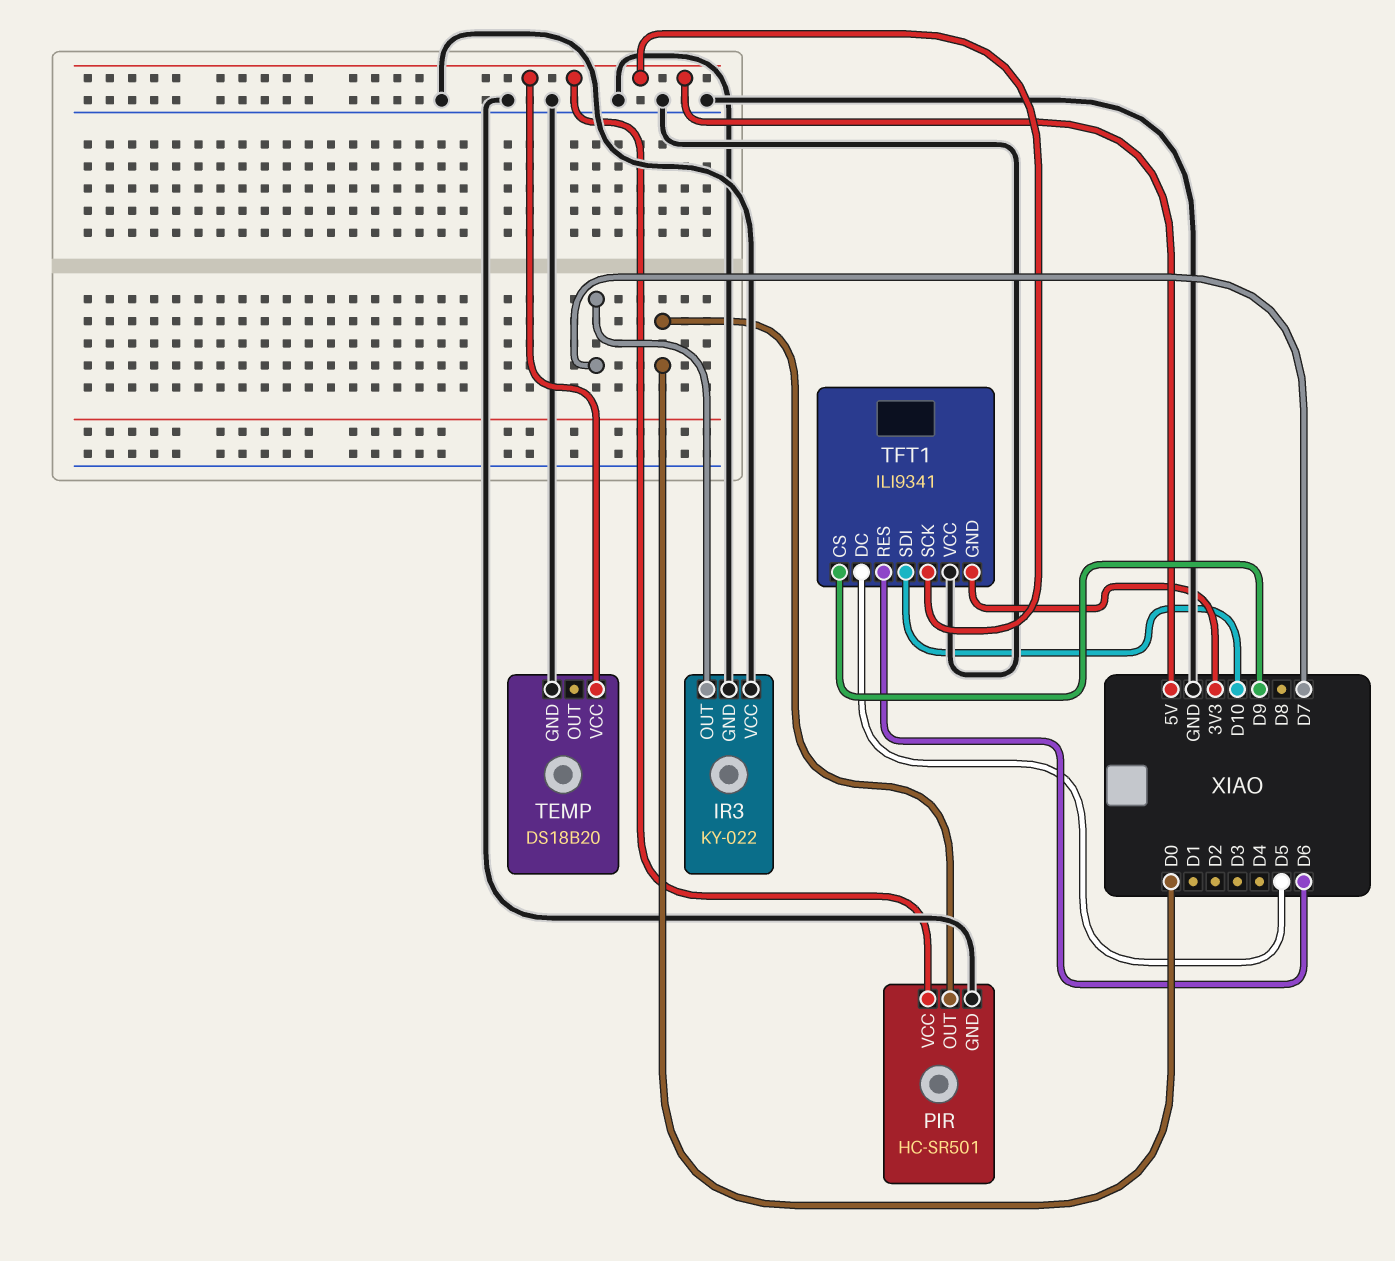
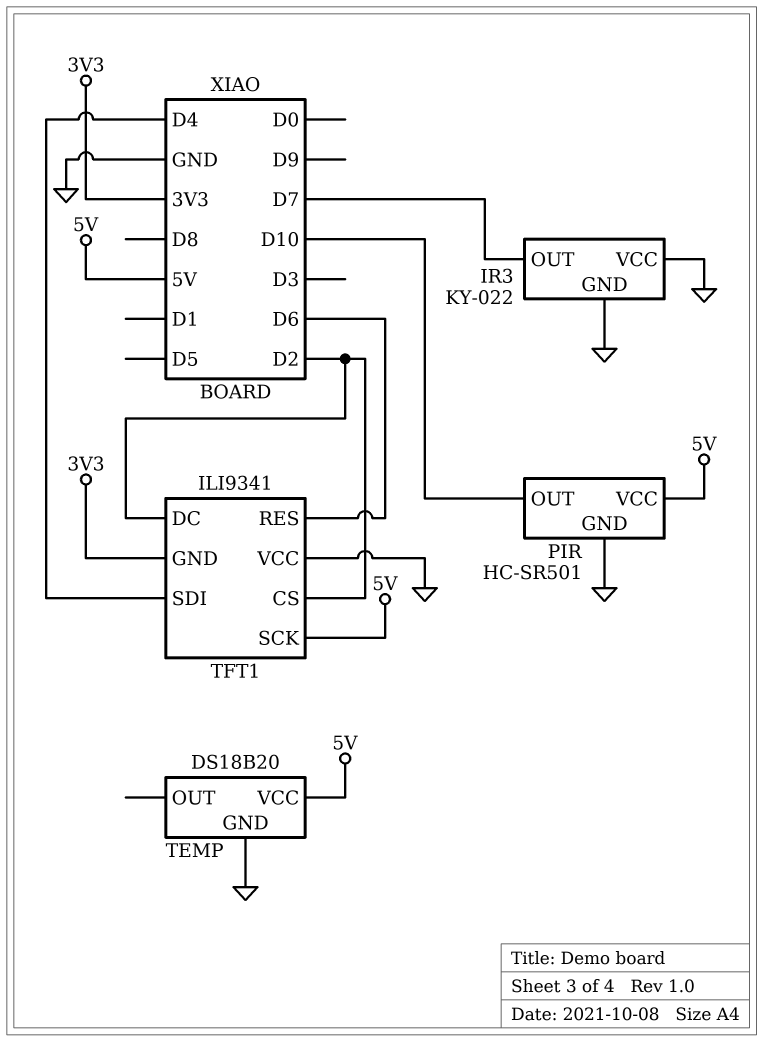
PIR pin OUT: D0 -> D10
TFT1 pin CS: D9 -> D2
TFT1 pin DC: D5 -> D2
TFT1 pin SDI: D10 -> D4

